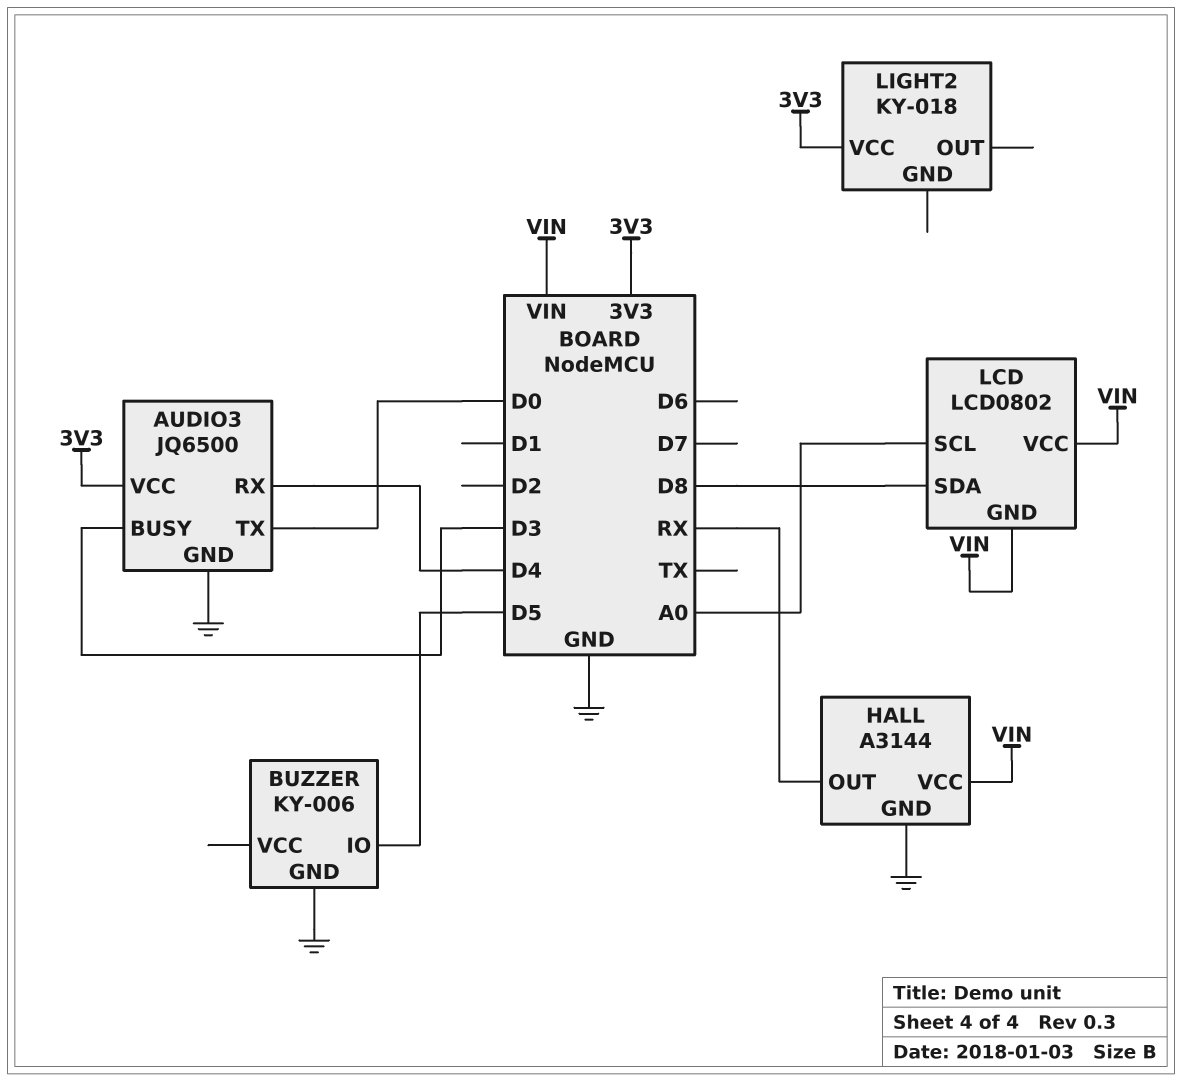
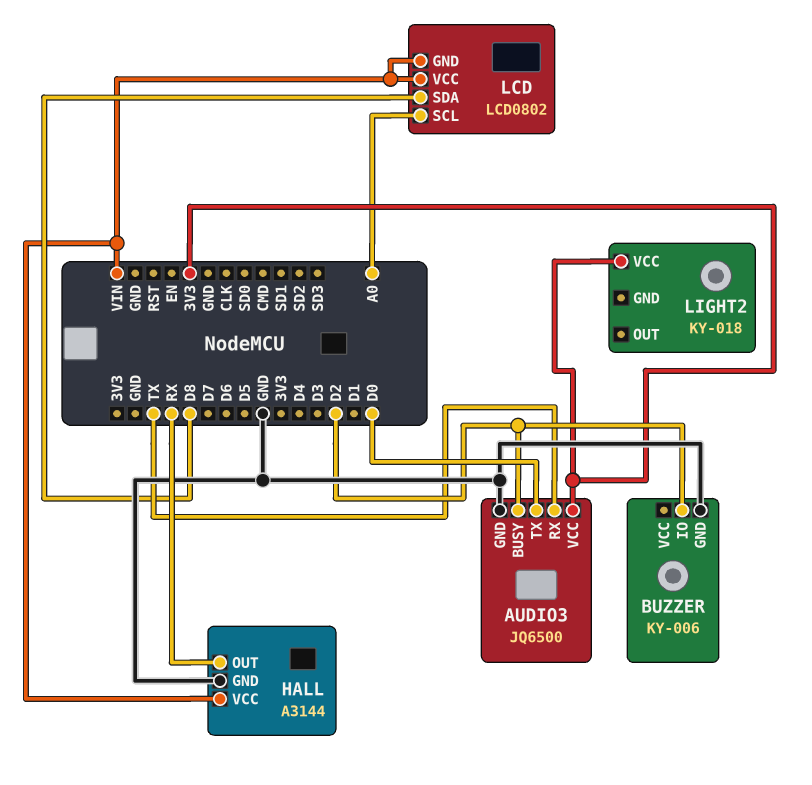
AUDIO3 pin BUSY: D3 -> D2
AUDIO3 pin RX: D4 -> TX
BUZZER pin IO: D5 -> D2

